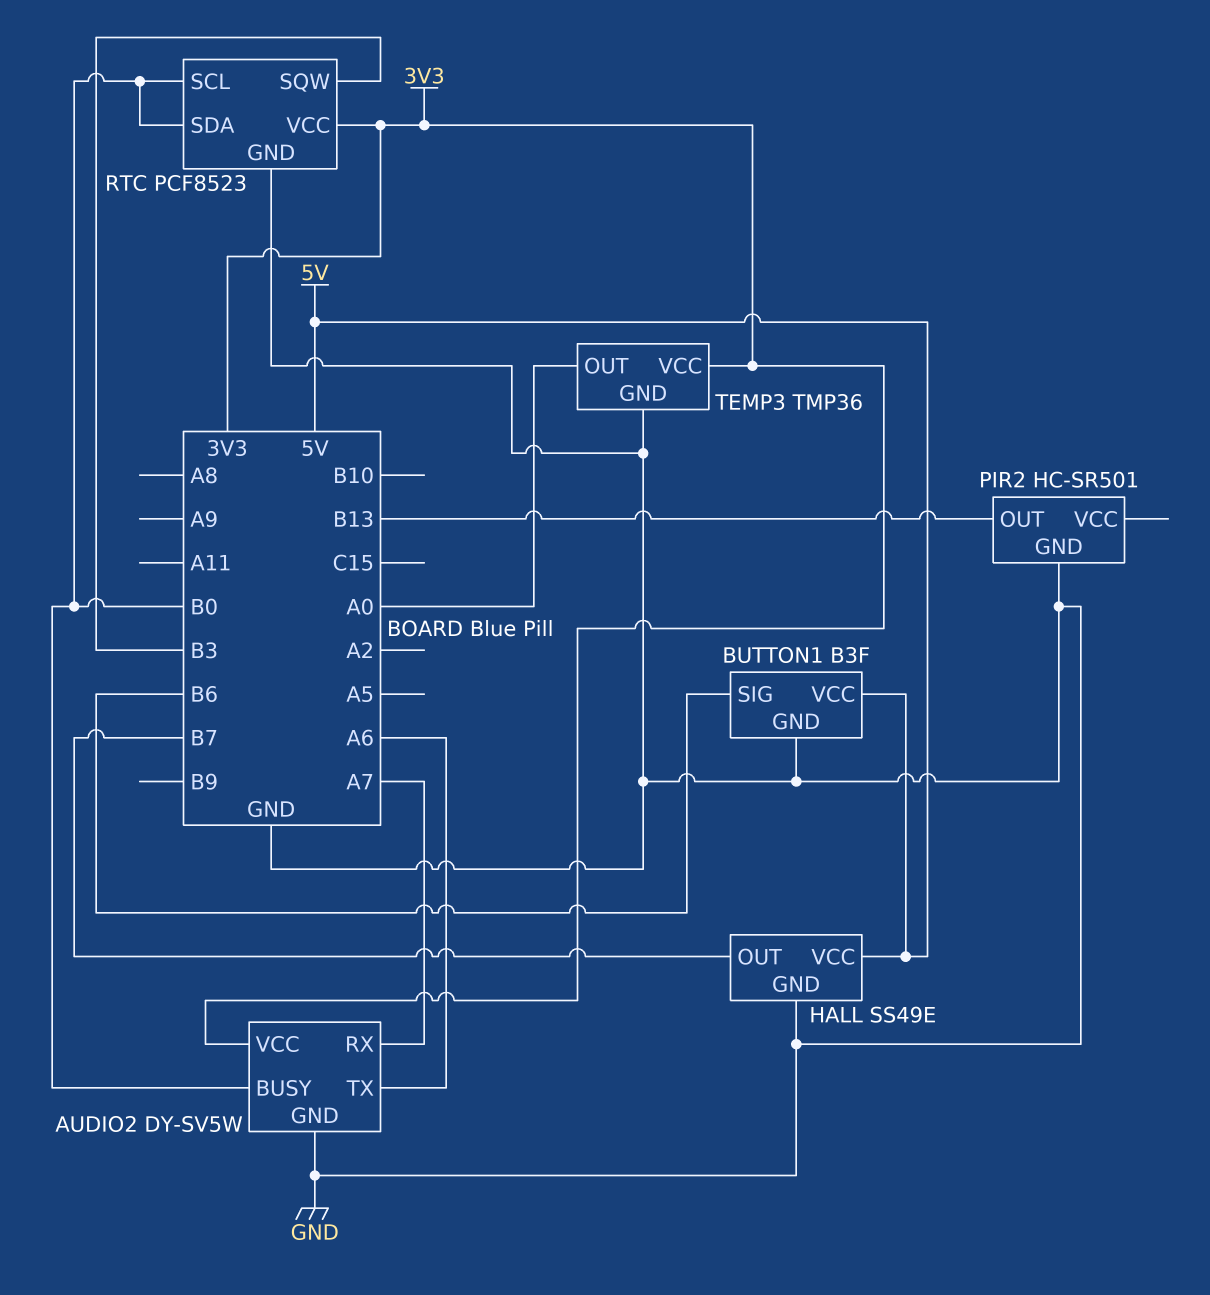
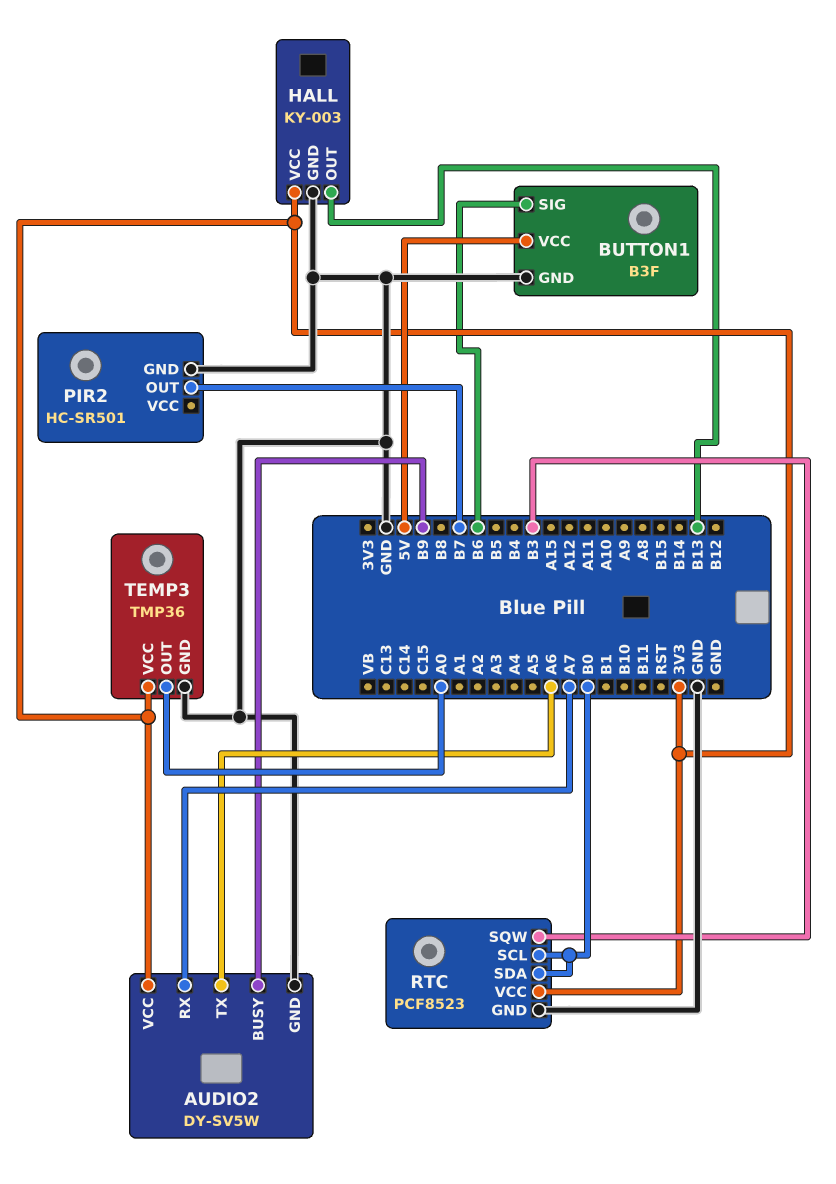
AUDIO2 pin BUSY: B0 -> B9
HALL: SS49E -> KY-003
HALL pin OUT: B7 -> B13
HALL pin VCC: 5V -> 3V3
PIR2 pin OUT: B13 -> B7

